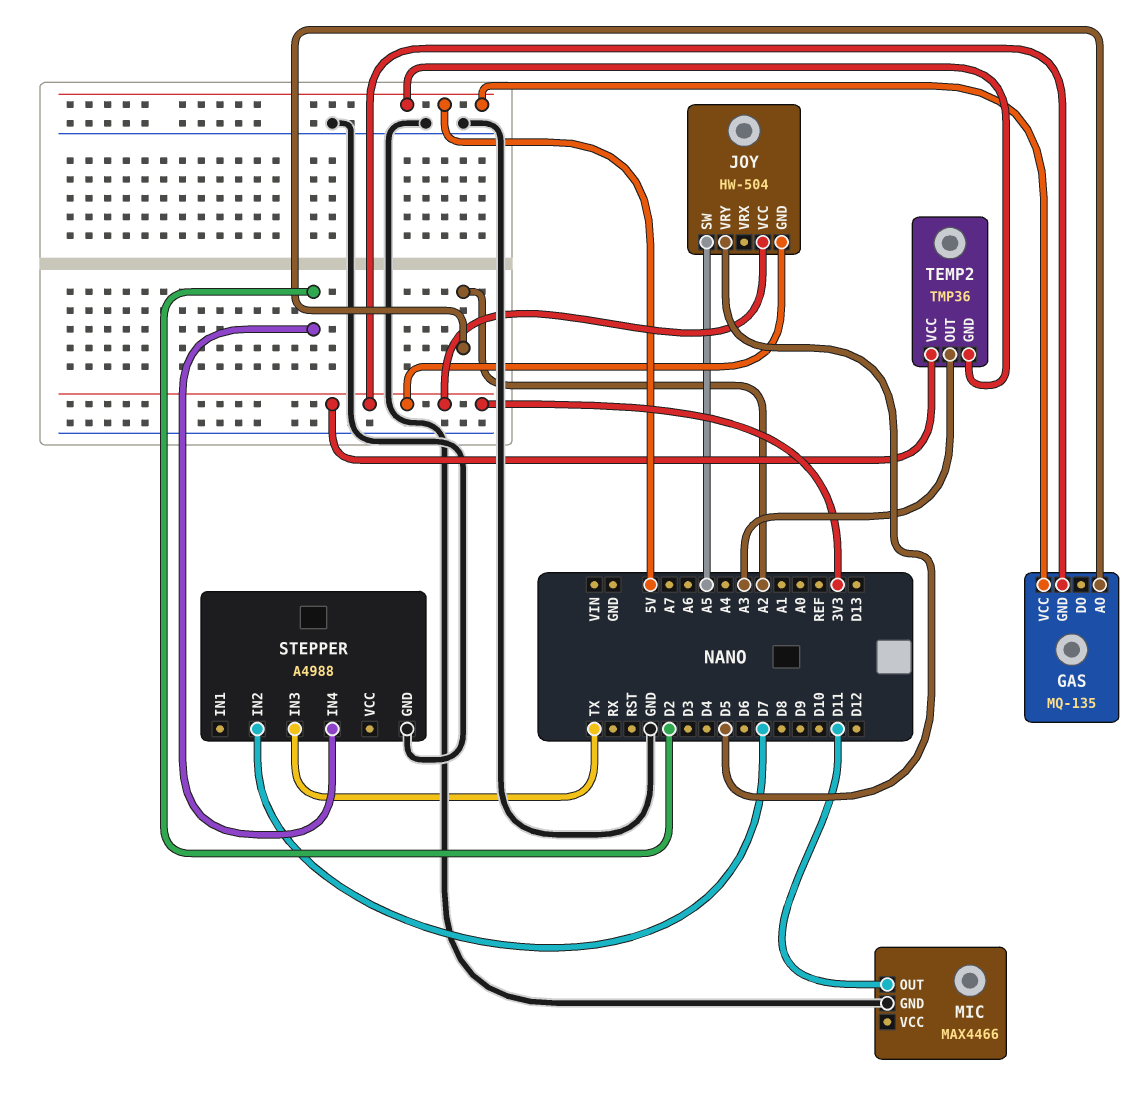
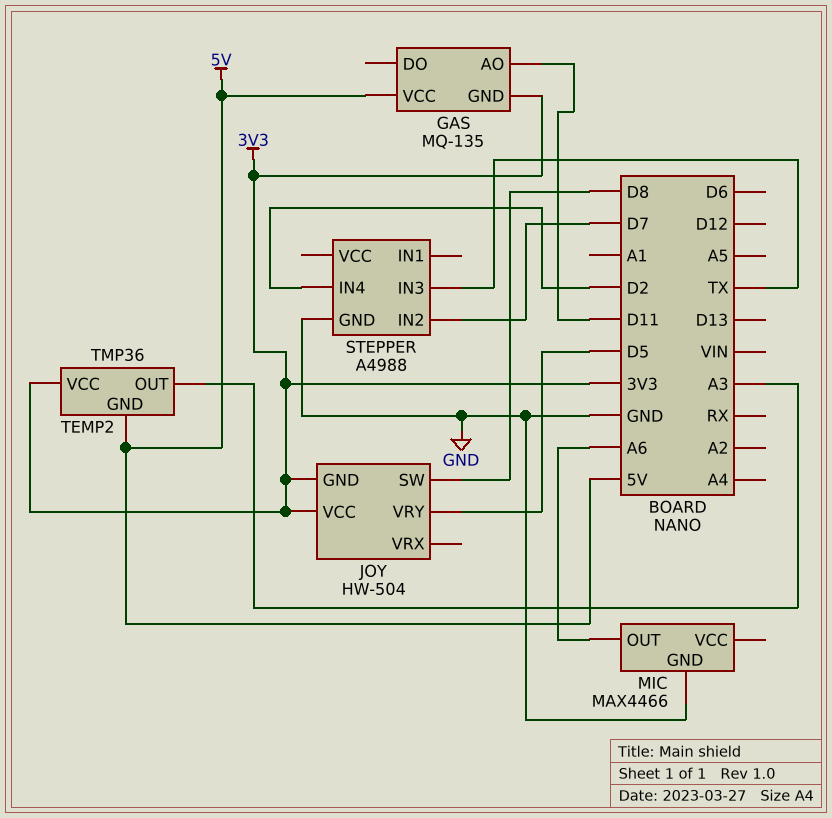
GAS pin AO: A2 -> D11
JOY pin SW: A5 -> D8
MIC pin OUT: D11 -> A6

